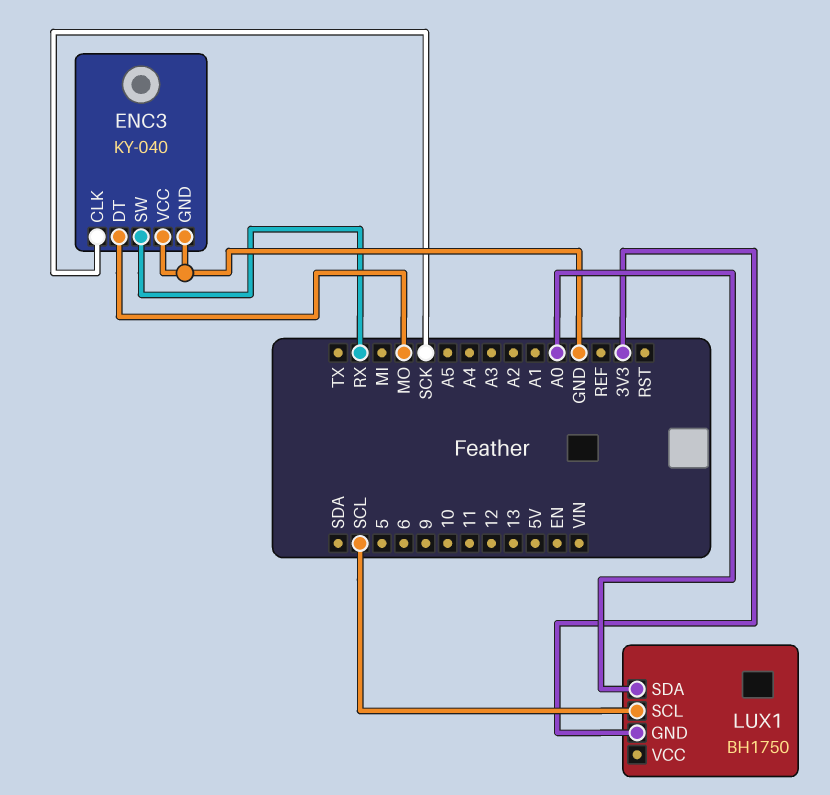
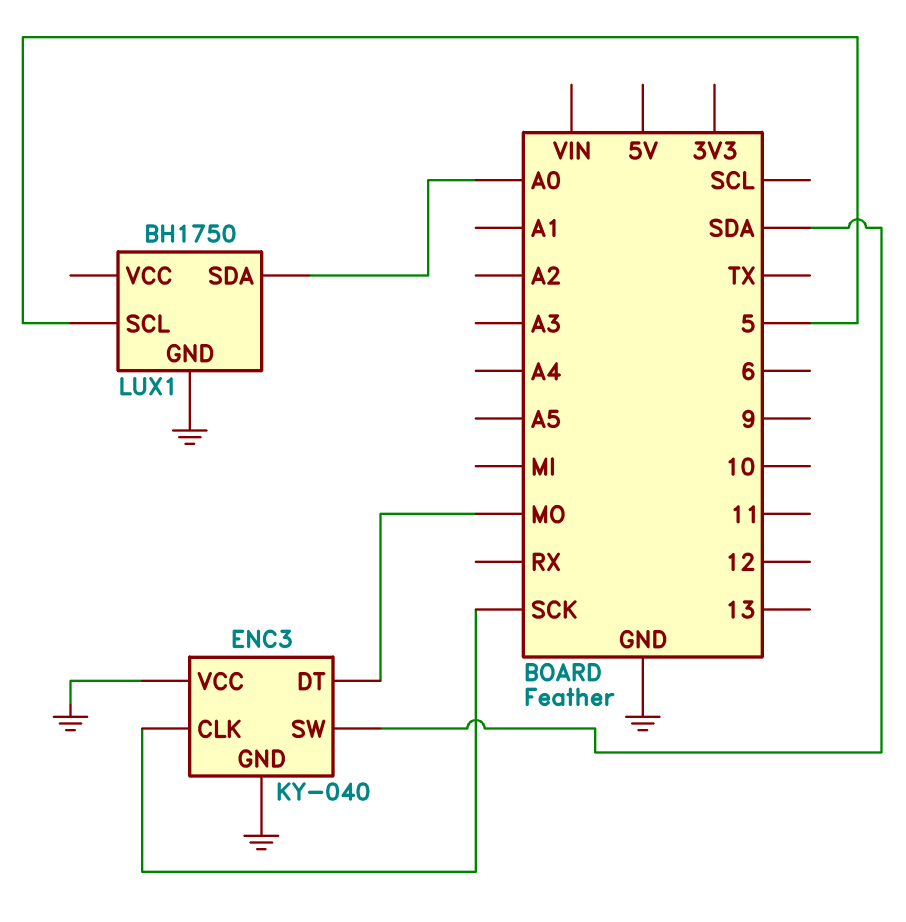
ENC3 pin SW: RX -> SDA
LUX1 pin GND: 3V3 -> GND
LUX1 pin SCL: SCL -> 5

